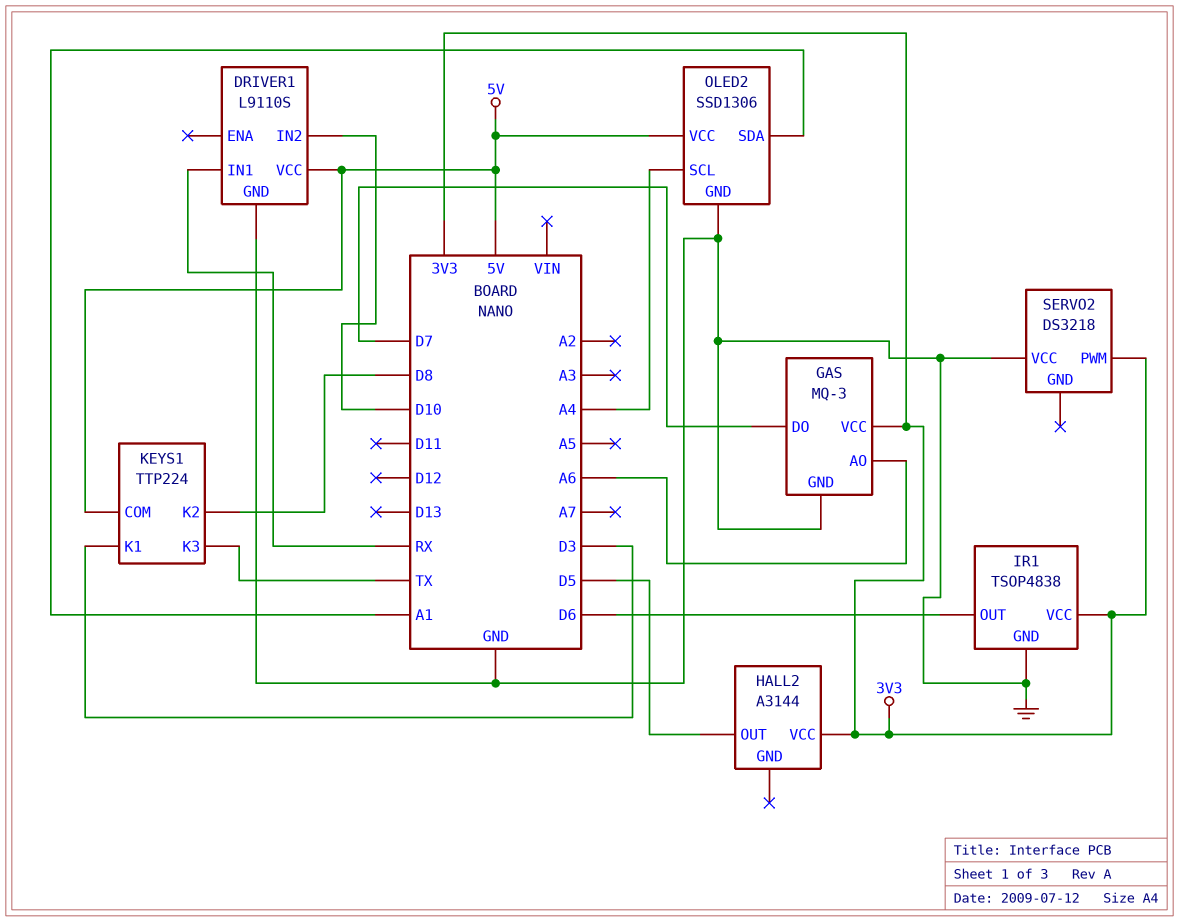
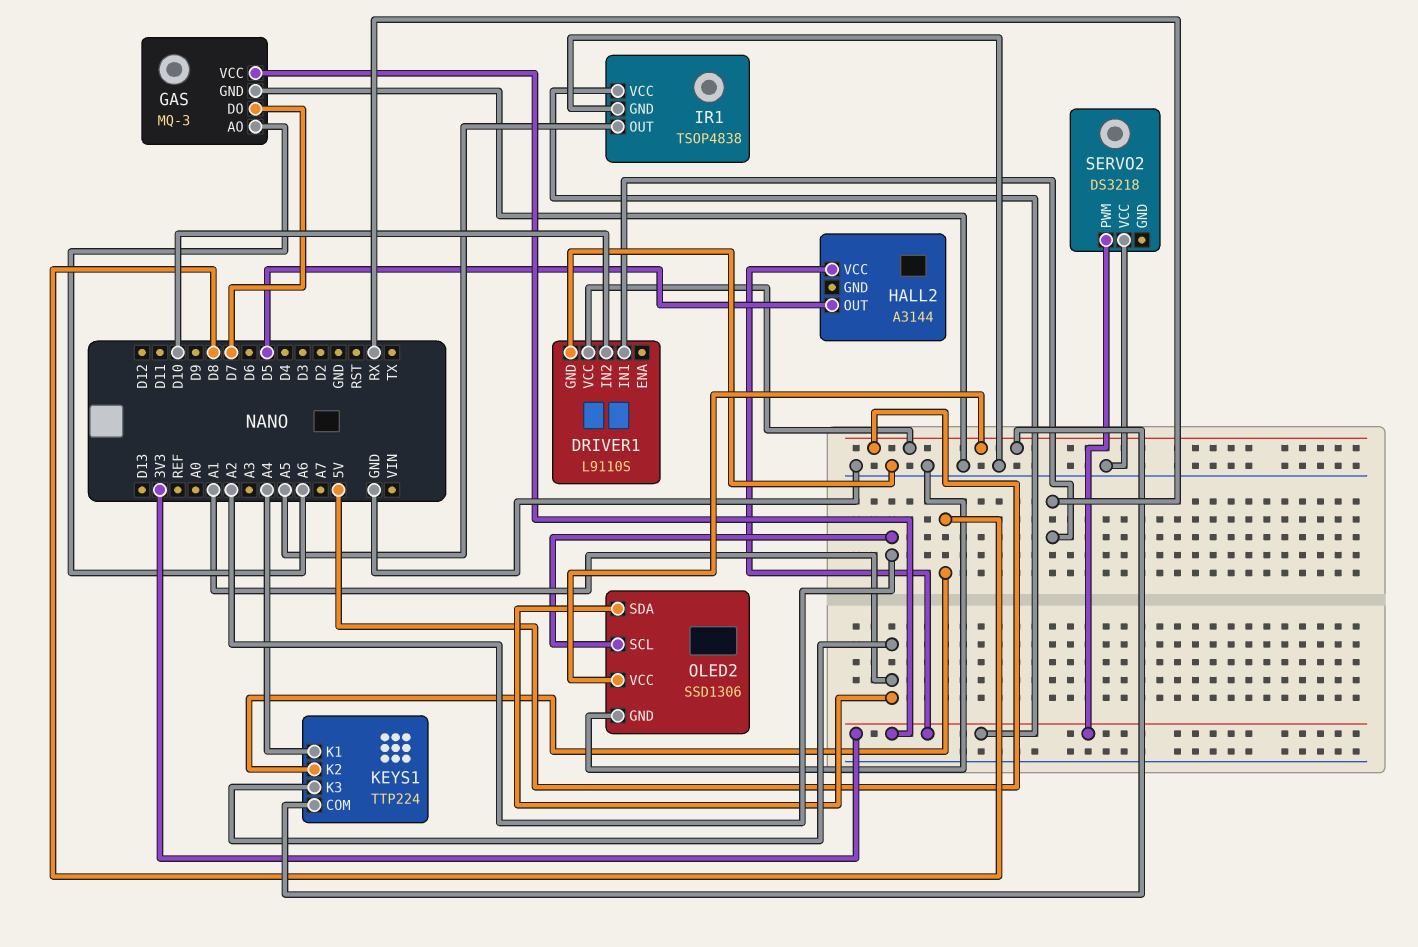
IR1 pin OUT: D6 -> A5
KEYS1 pin K1: D3 -> A4
KEYS1 pin K3: TX -> A1
OLED2 pin SCL: A4 -> A2

